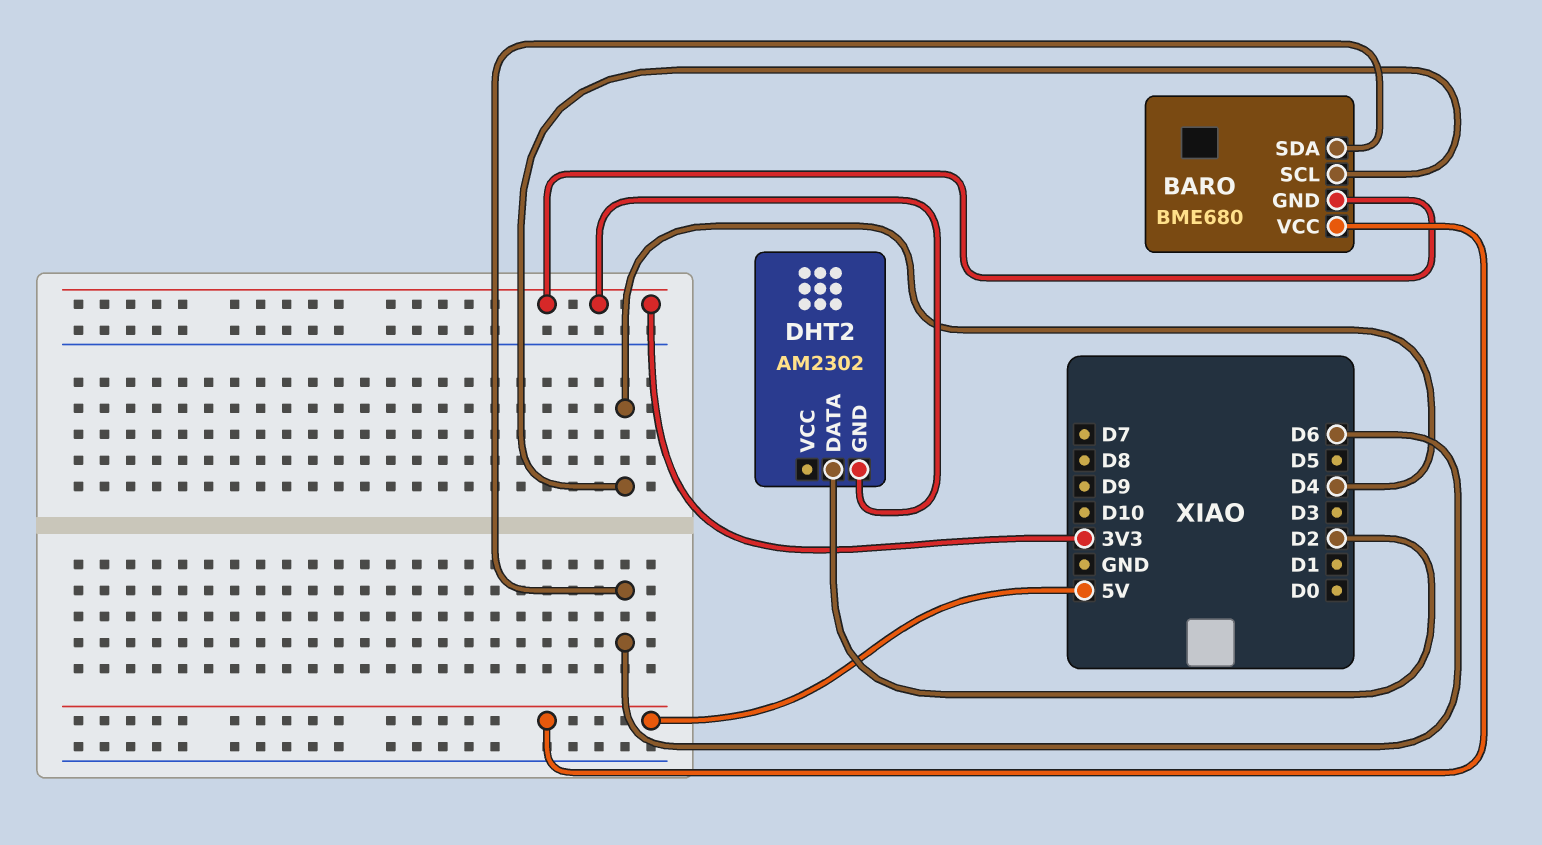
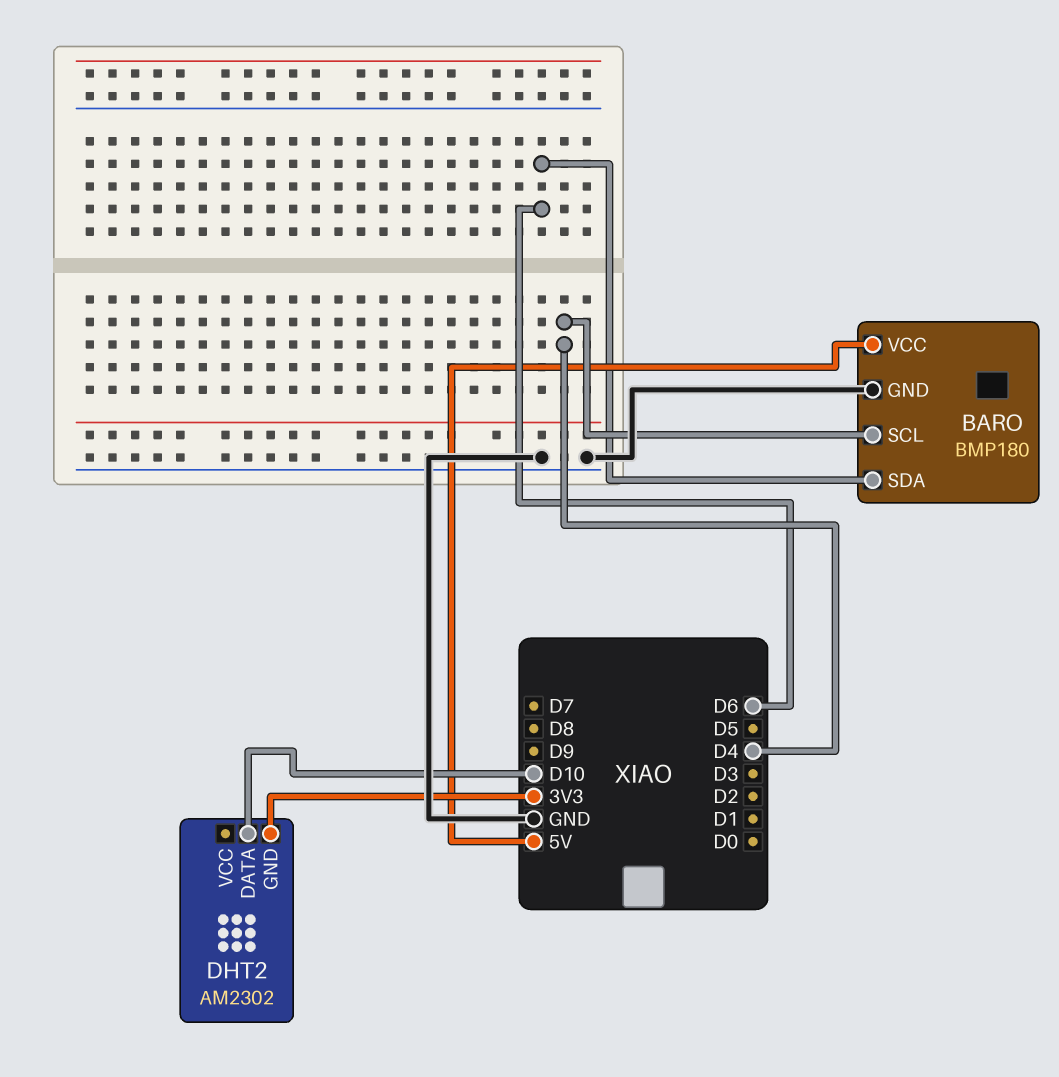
BARO: BME680 -> BMP180
BARO pin GND: 3V3 -> GND
DHT2 pin DATA: D2 -> D10

